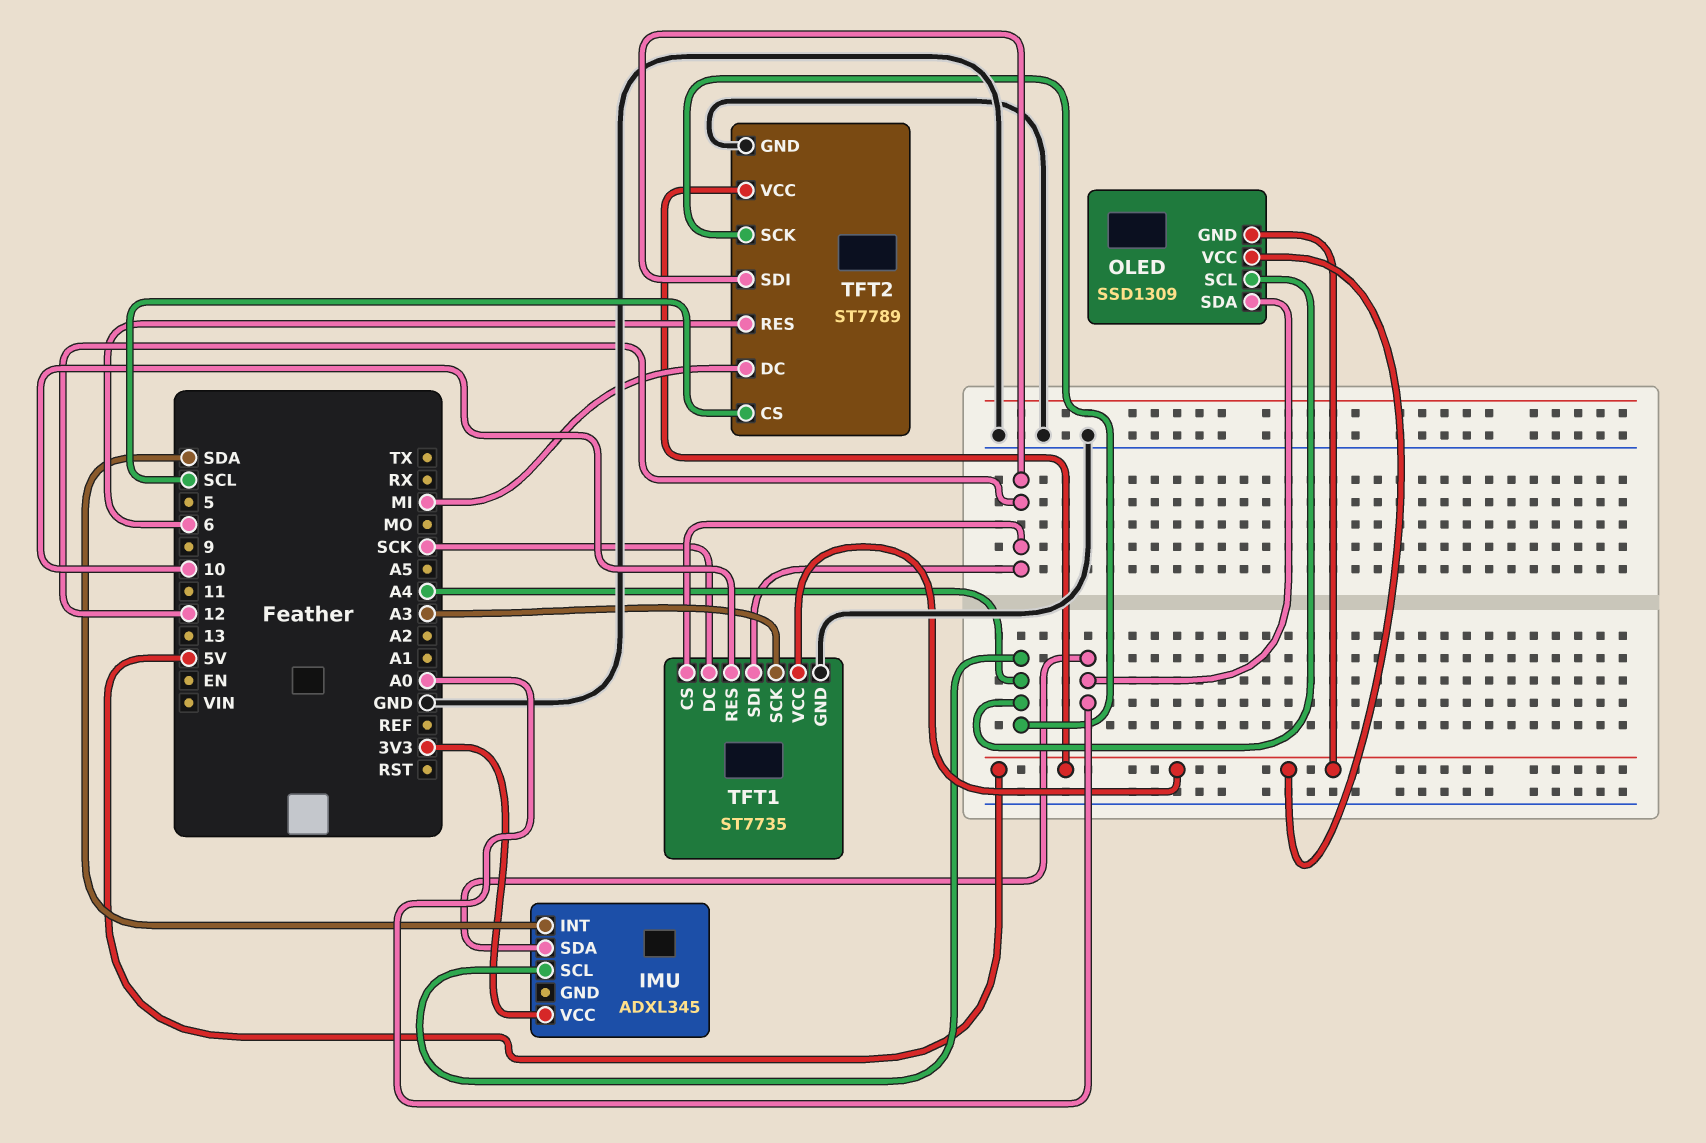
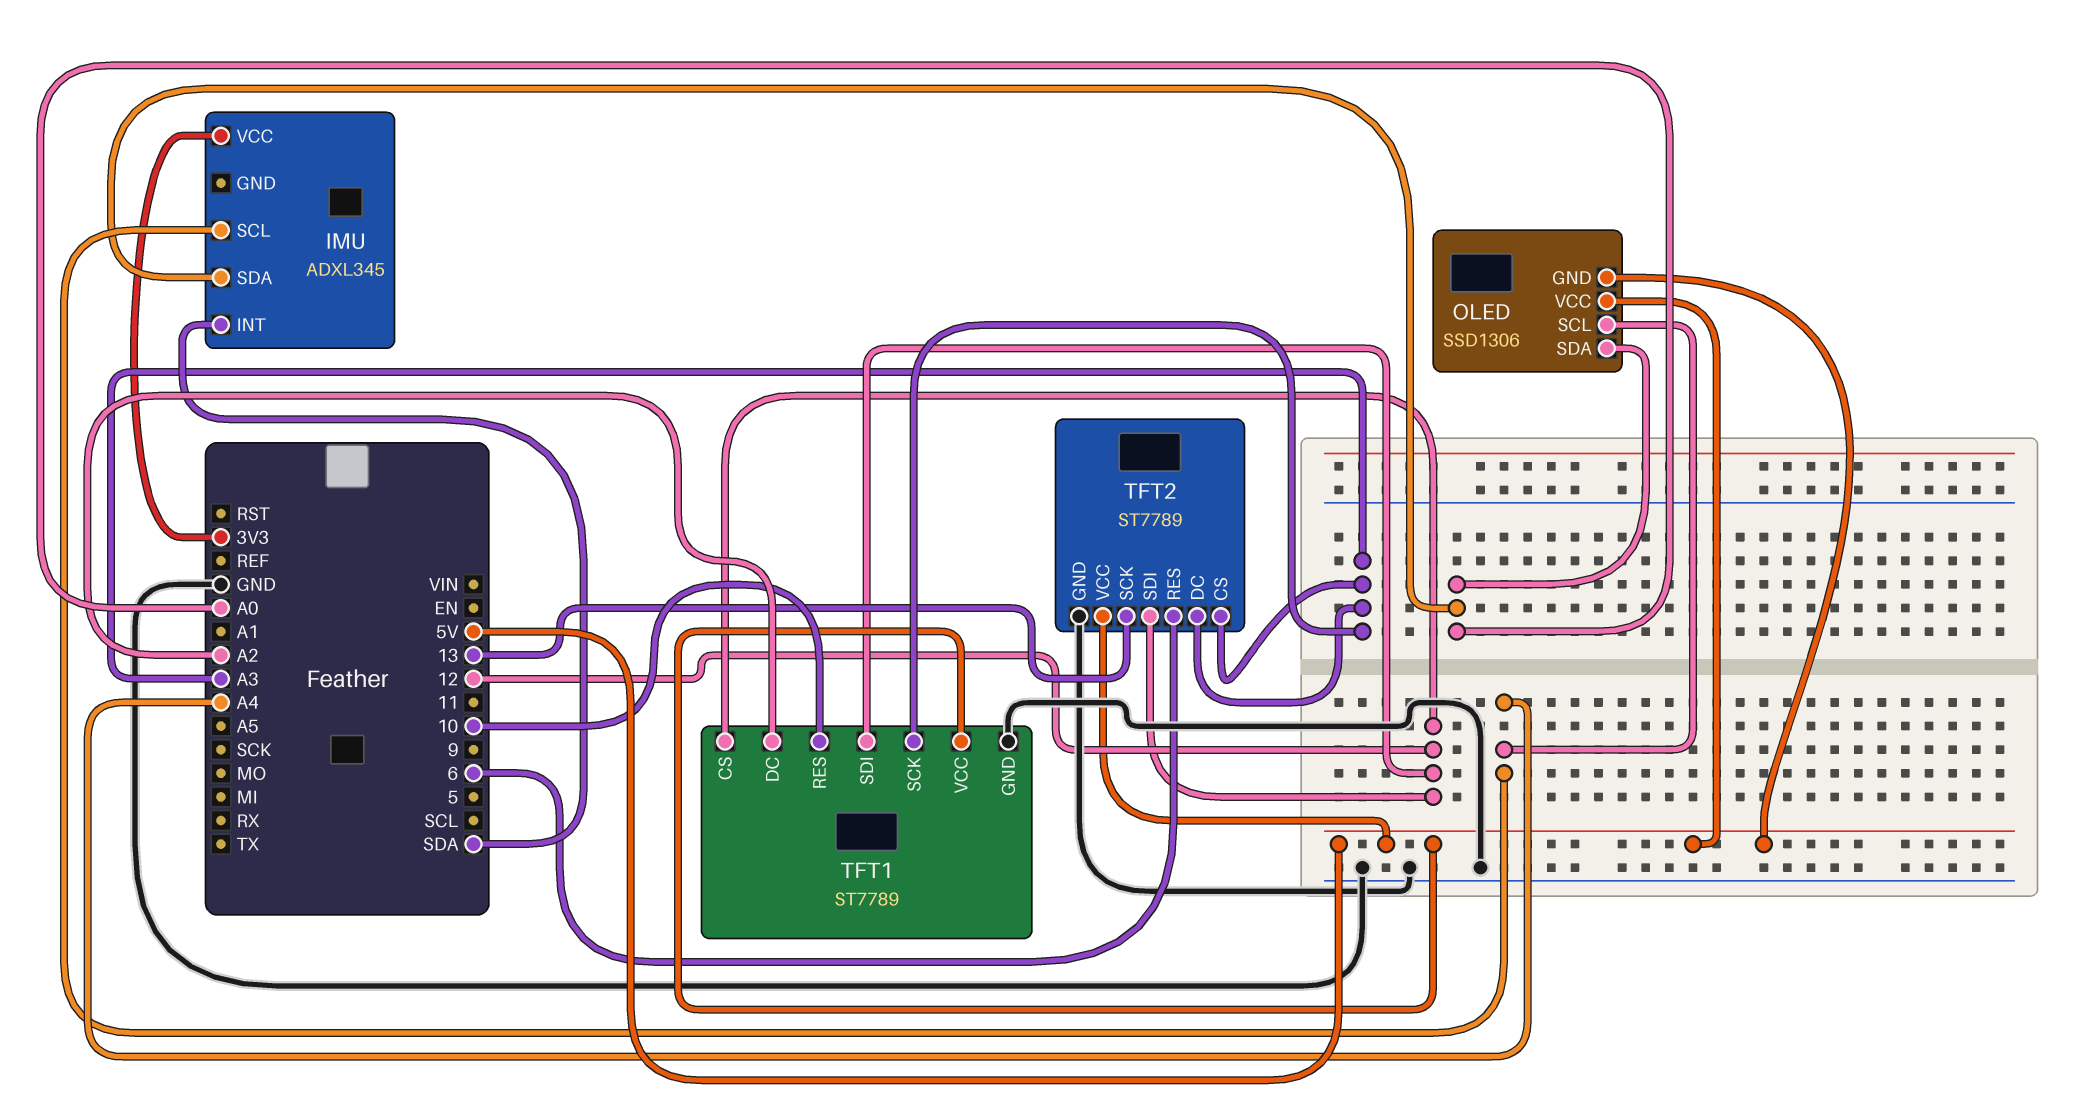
OLED: SSD1309 -> SSD1306
TFT1: ST7735 -> ST7789
TFT1 pin DC: SCK -> A2
TFT2 pin CS: SCL -> A3
TFT2 pin DC: MI -> A3
TFT2 pin SCK: A4 -> 13

